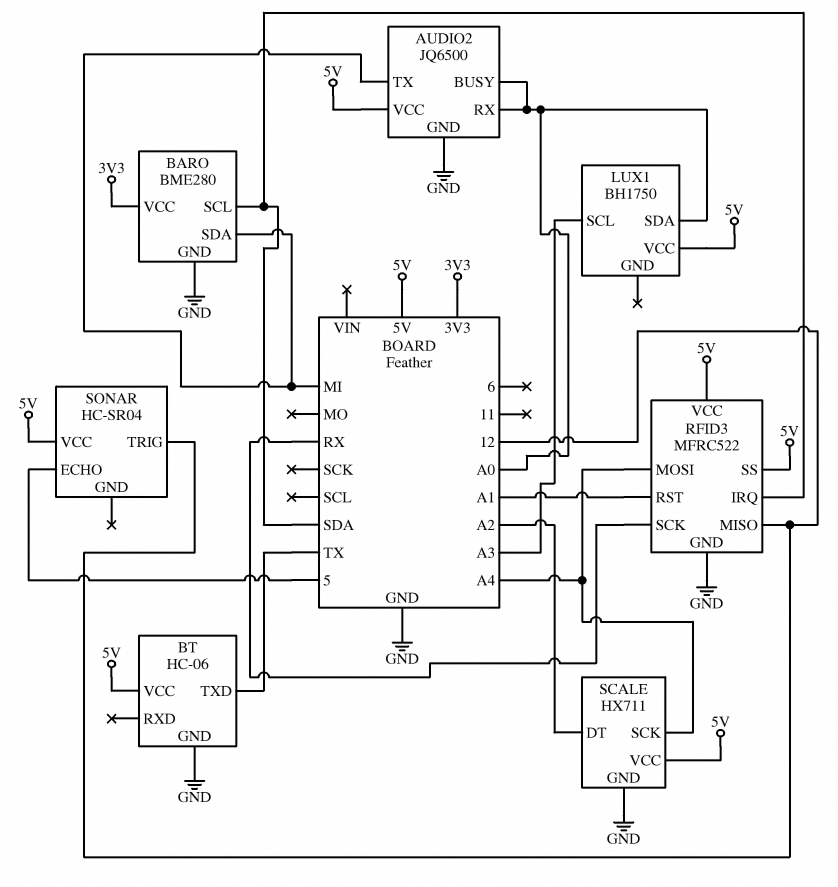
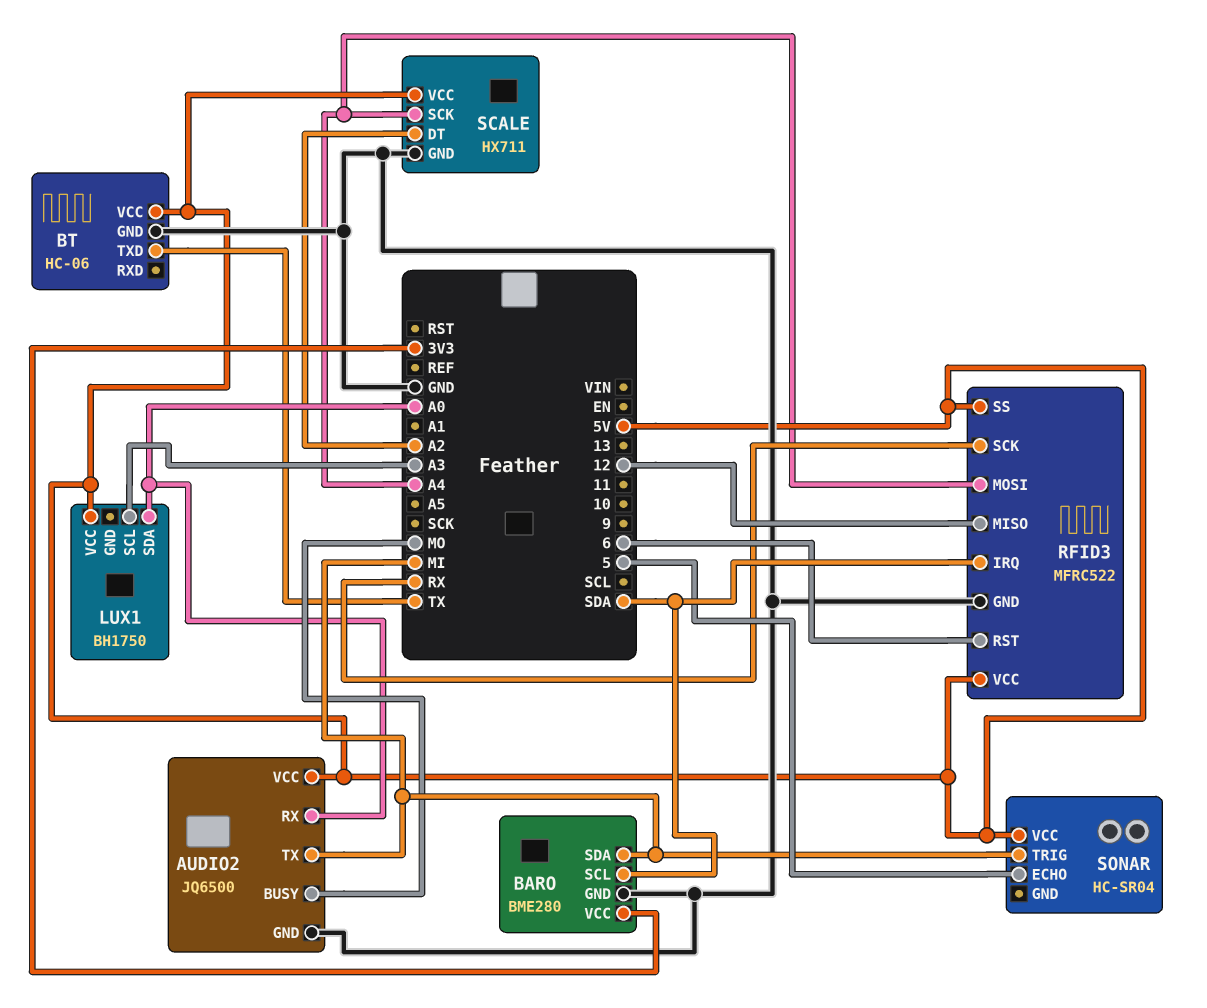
AUDIO2 pin BUSY: A0 -> MO
RFID3 pin RST: A1 -> 6
SONAR pin TRIG: 12 -> MI

